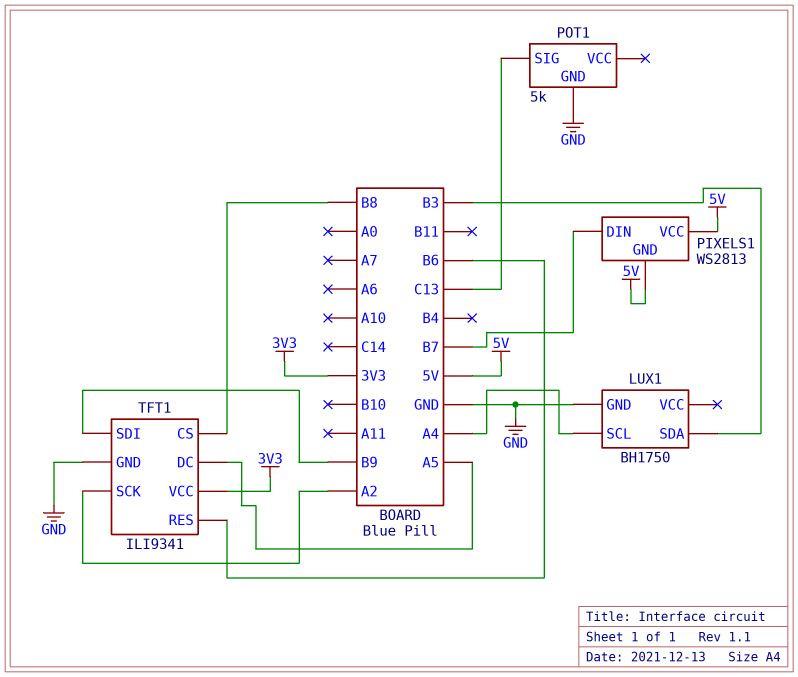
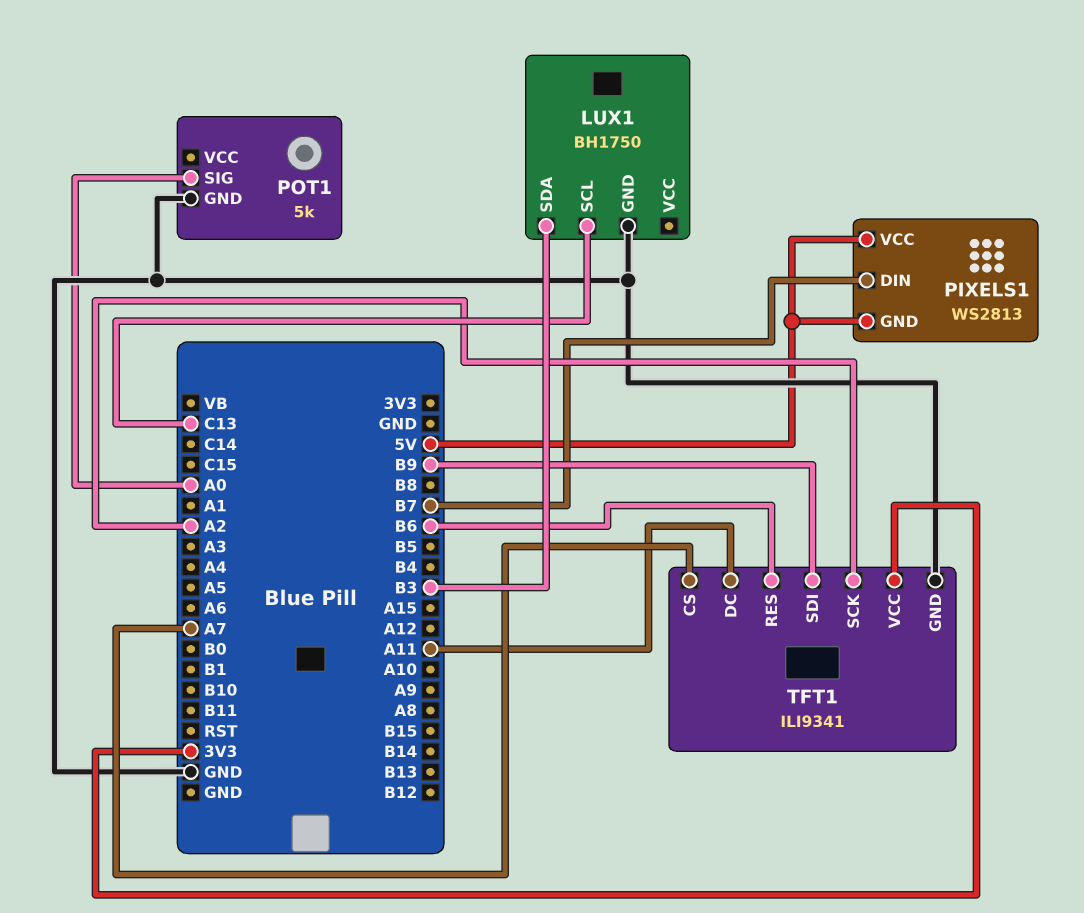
LUX1 pin SCL: A4 -> C13
POT1 pin SIG: C13 -> A0
TFT1 pin CS: B8 -> A7
TFT1 pin DC: A5 -> A11

